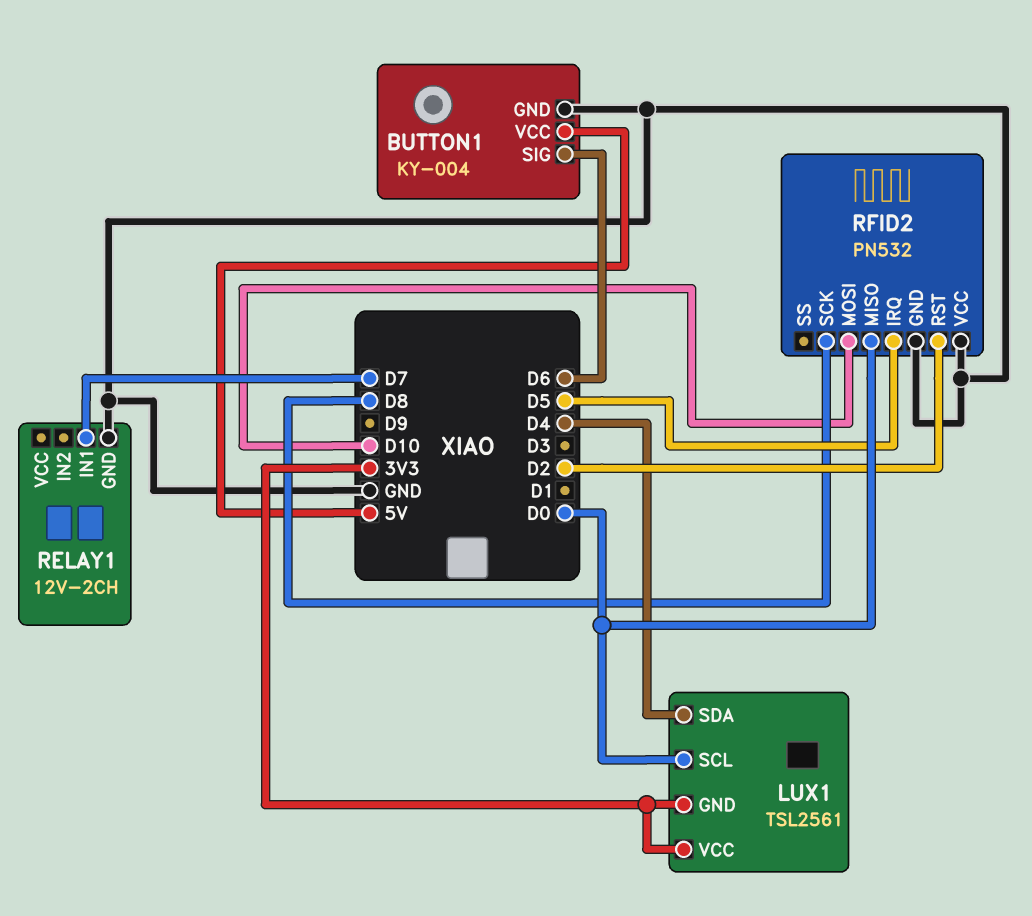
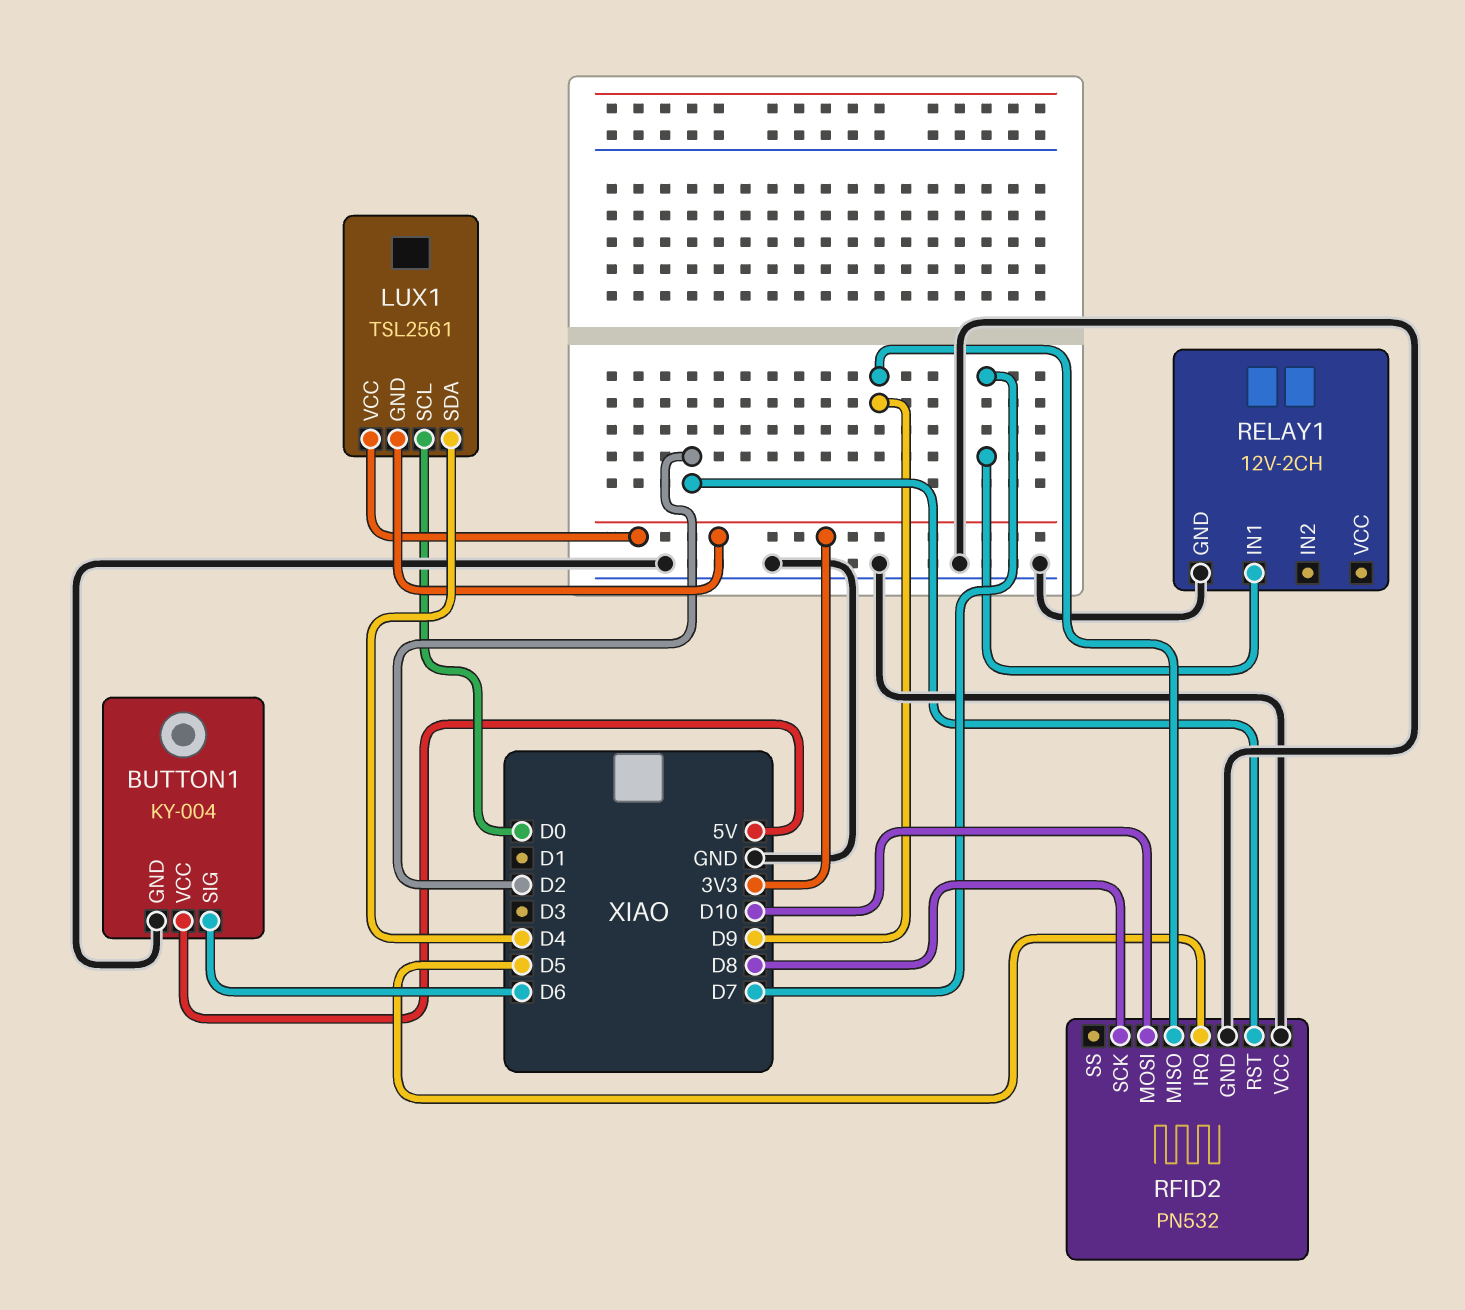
RFID2 pin MISO: D0 -> D9

